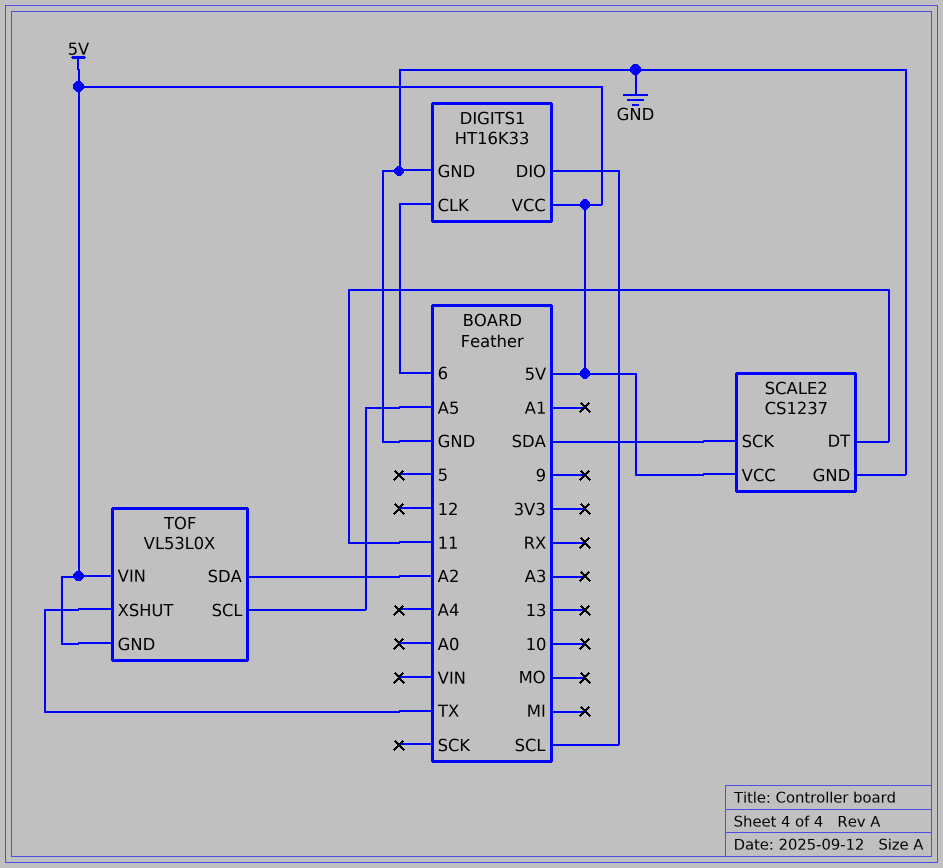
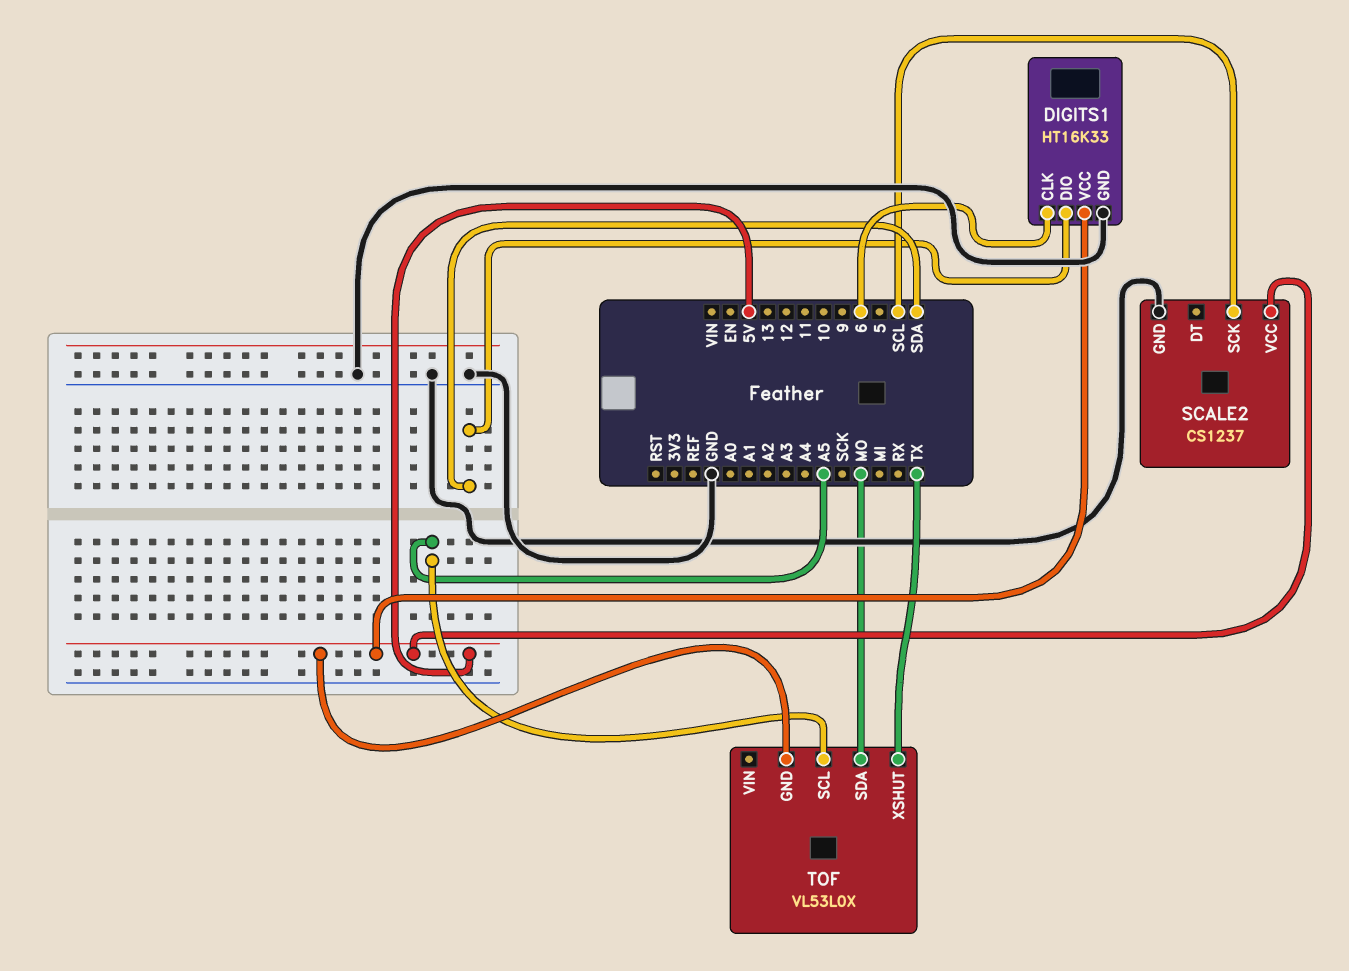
DIGITS1 pin DIO: SCL -> SDA
SCALE2 pin DT: 11 -> none
SCALE2 pin SCK: SDA -> SCL
TOF pin SDA: A2 -> MO
TOF pin VIN: 5V -> none

